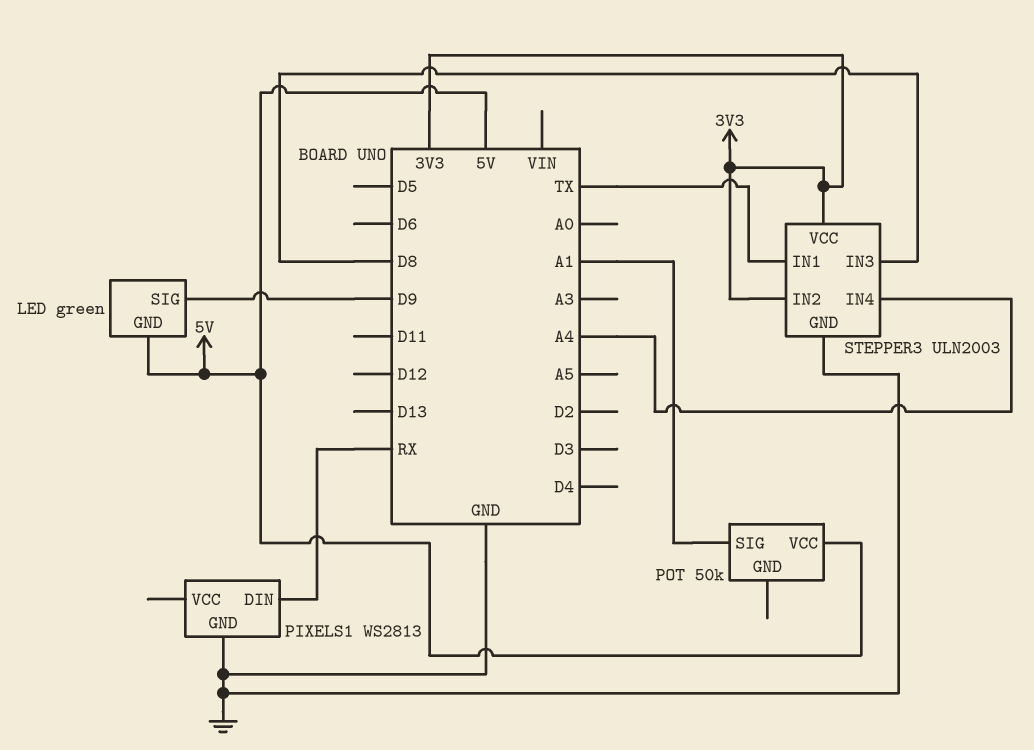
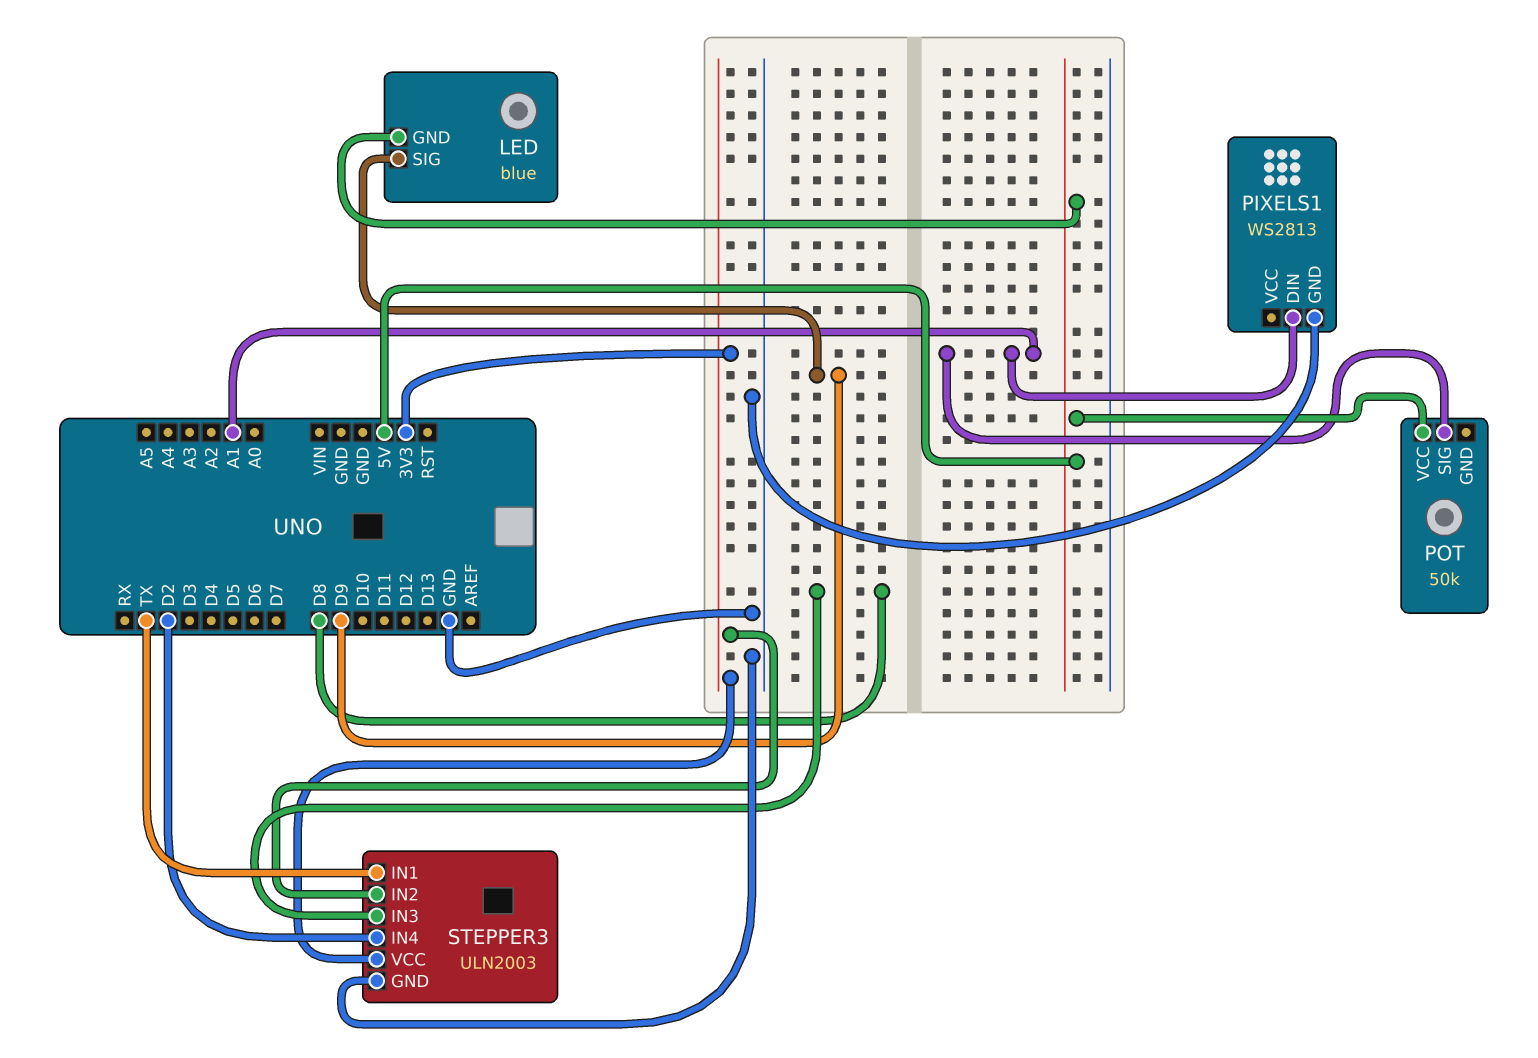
LED: green -> blue
PIXELS1 pin DIN: RX -> A1
STEPPER3 pin IN4: A4 -> D2

